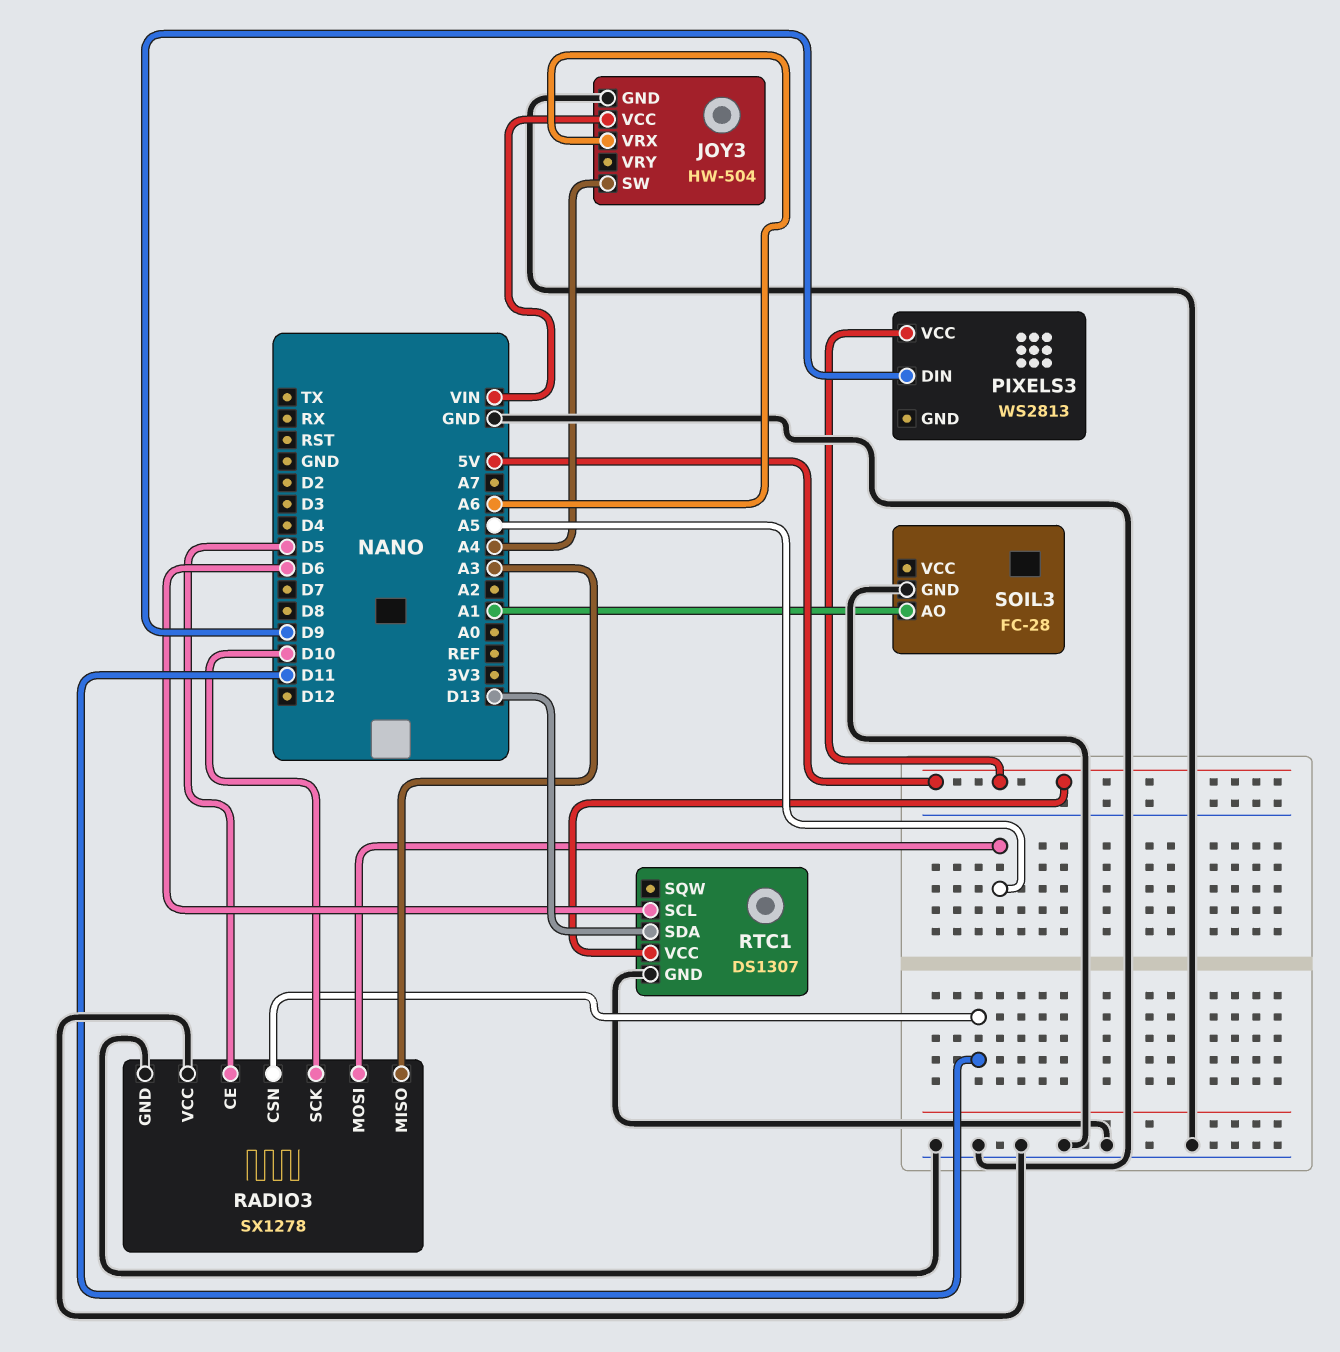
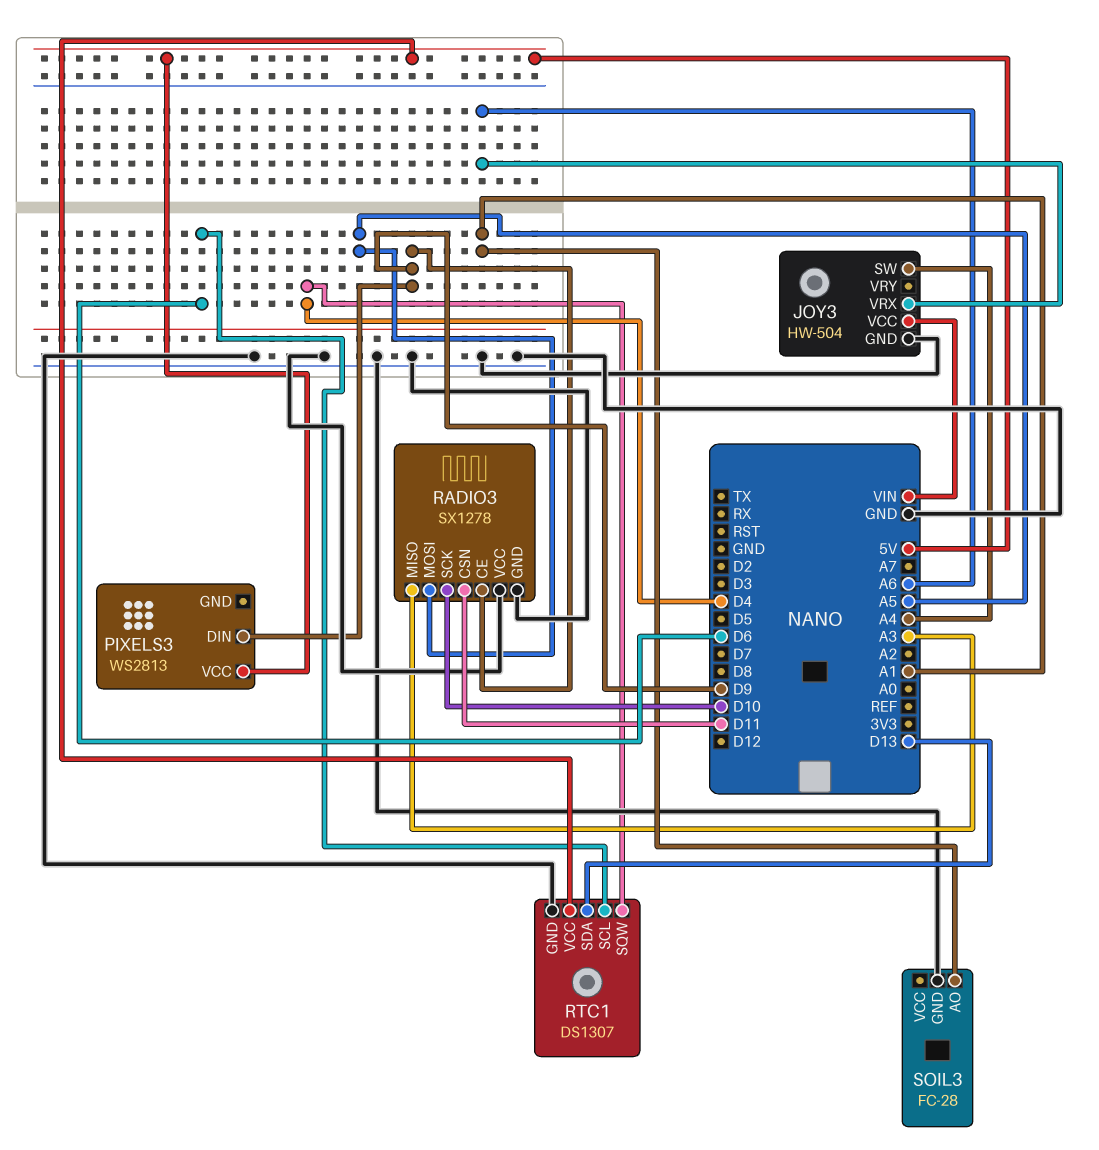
RADIO3 pin CE: D5 -> D9
RTC1 pin SQW: none -> D4

